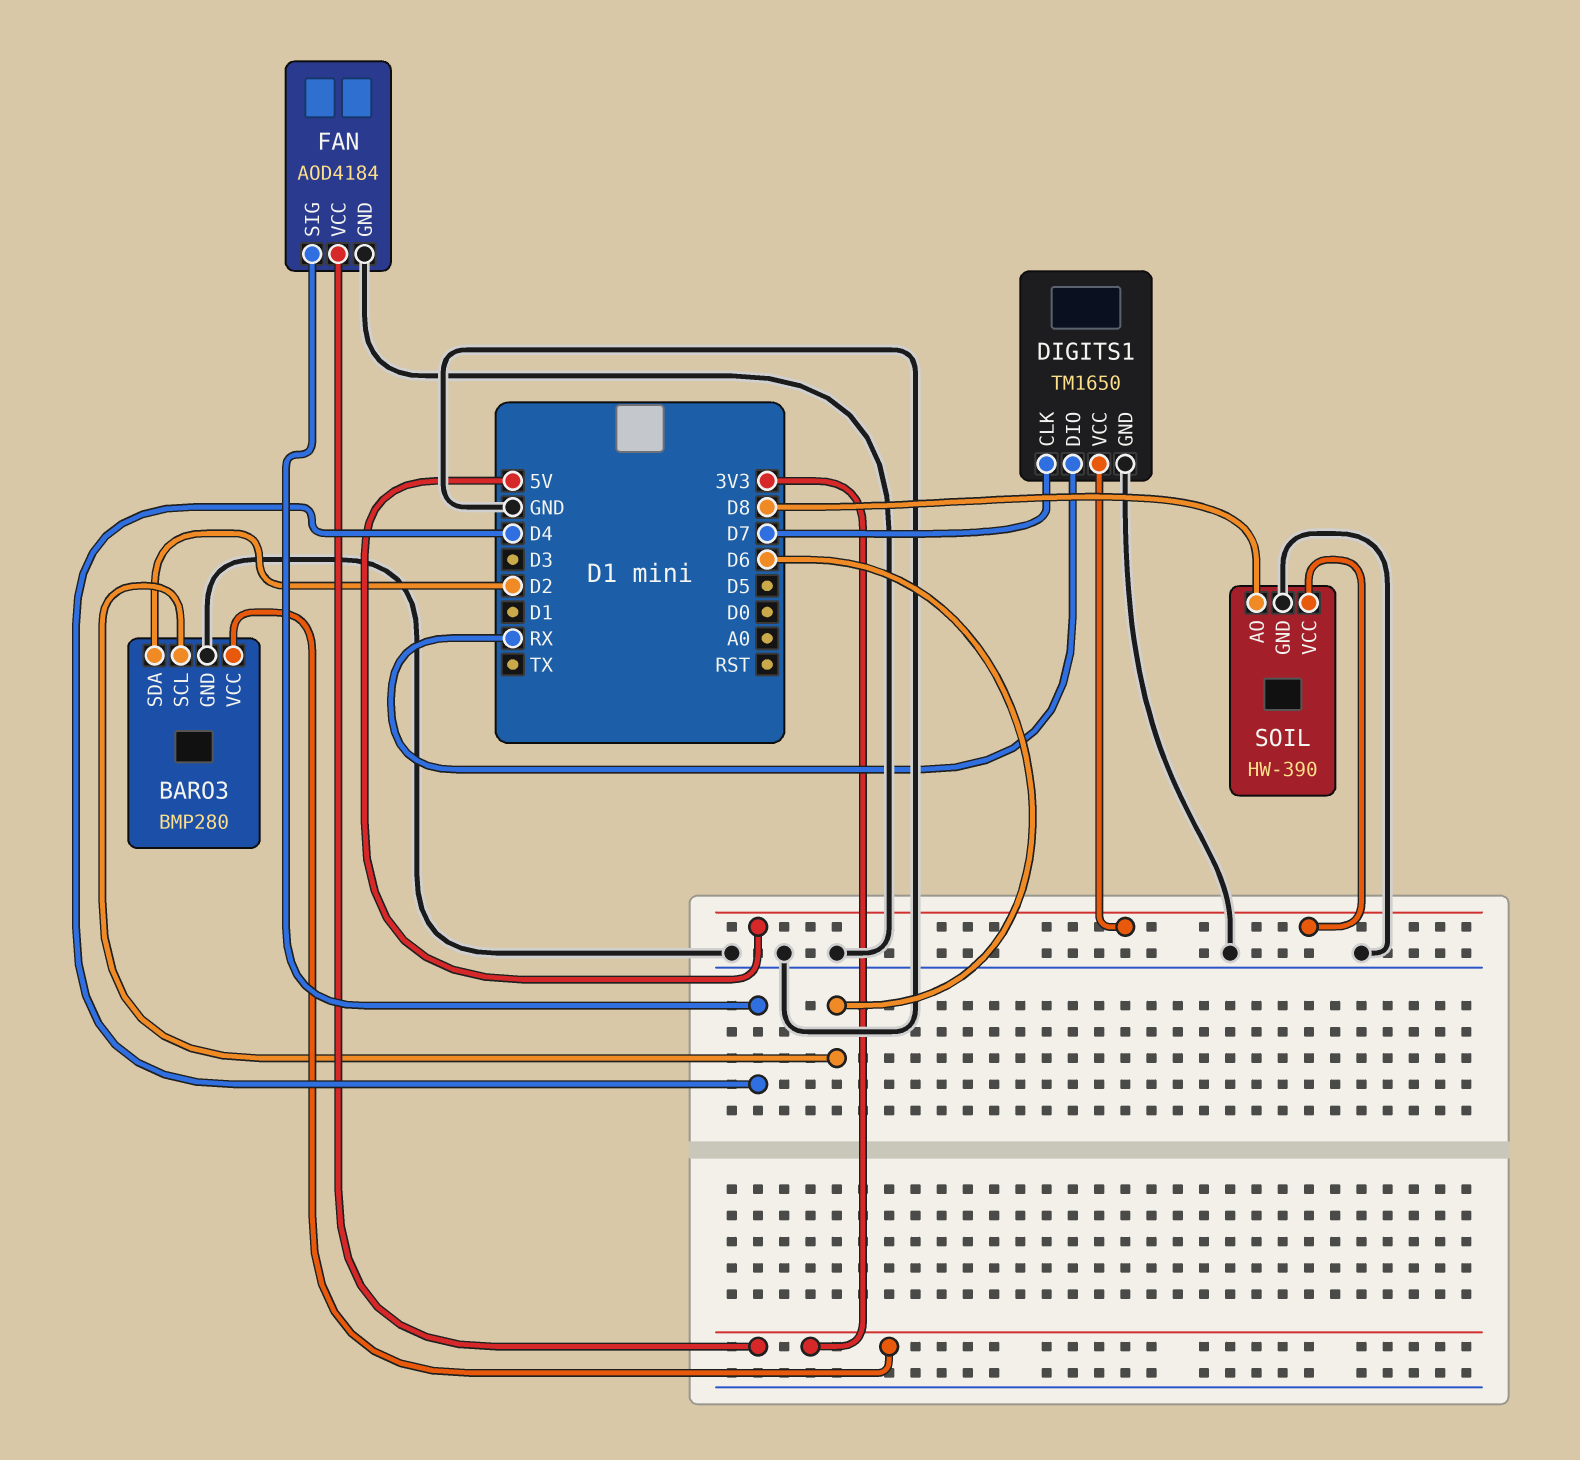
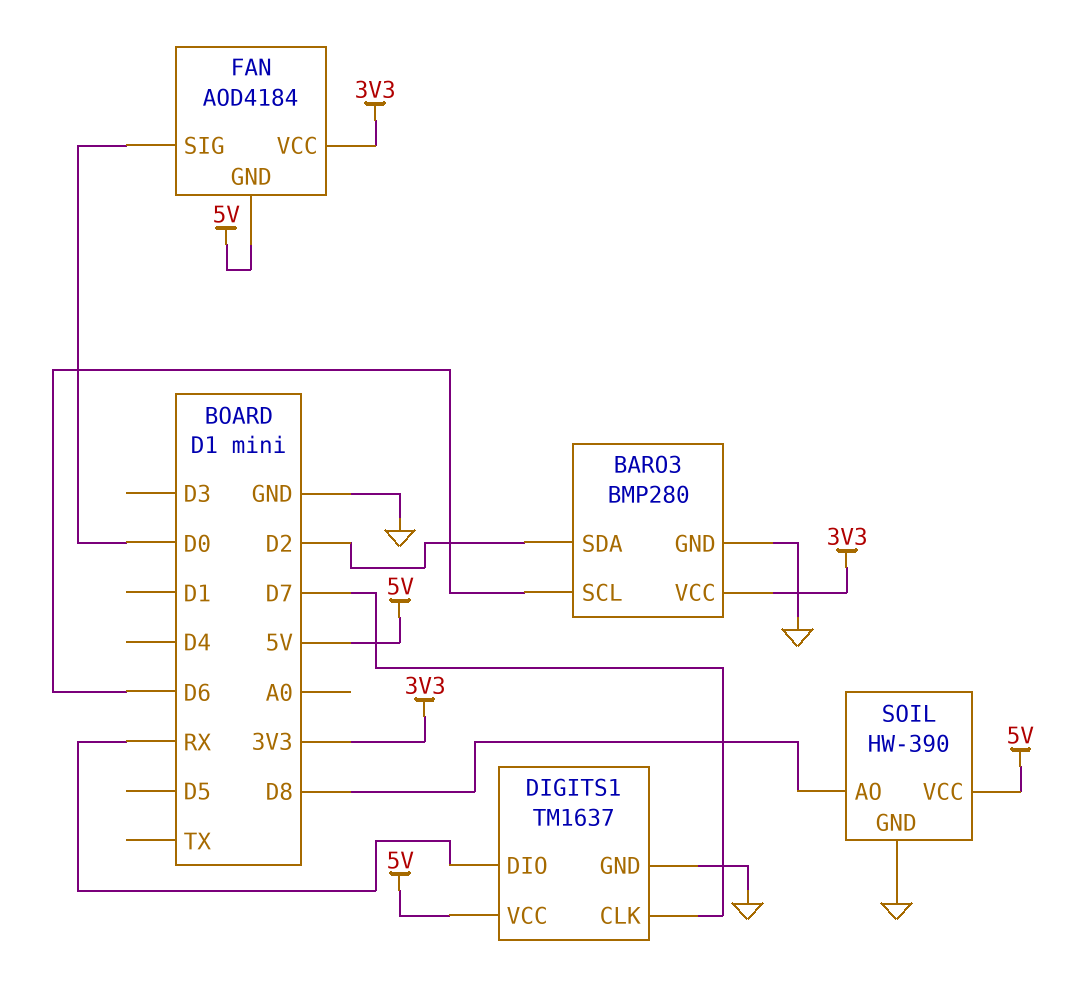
DIGITS1: TM1650 -> TM1637
FAN pin GND: GND -> 5V
FAN pin SIG: D4 -> D0

